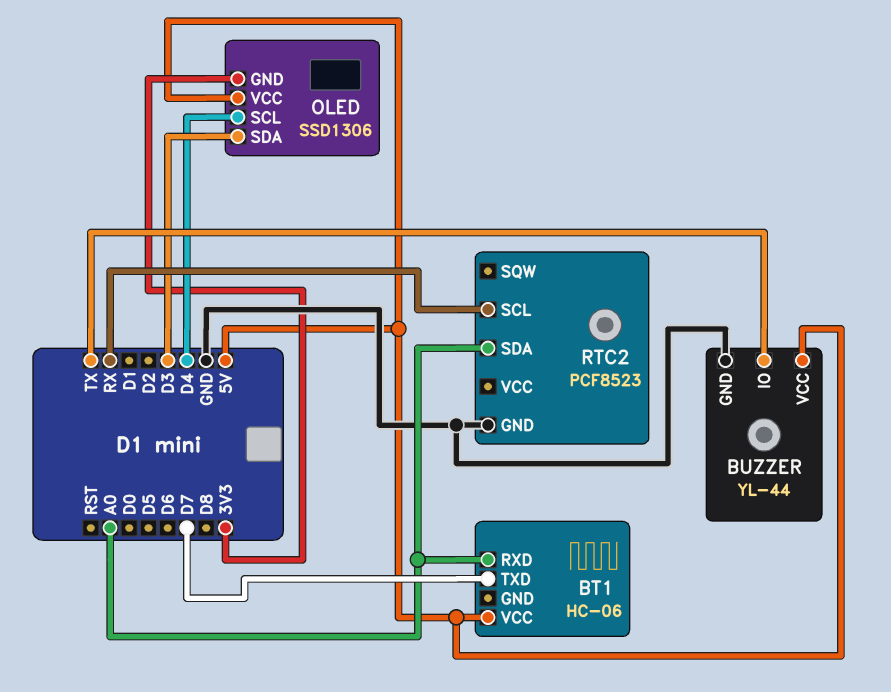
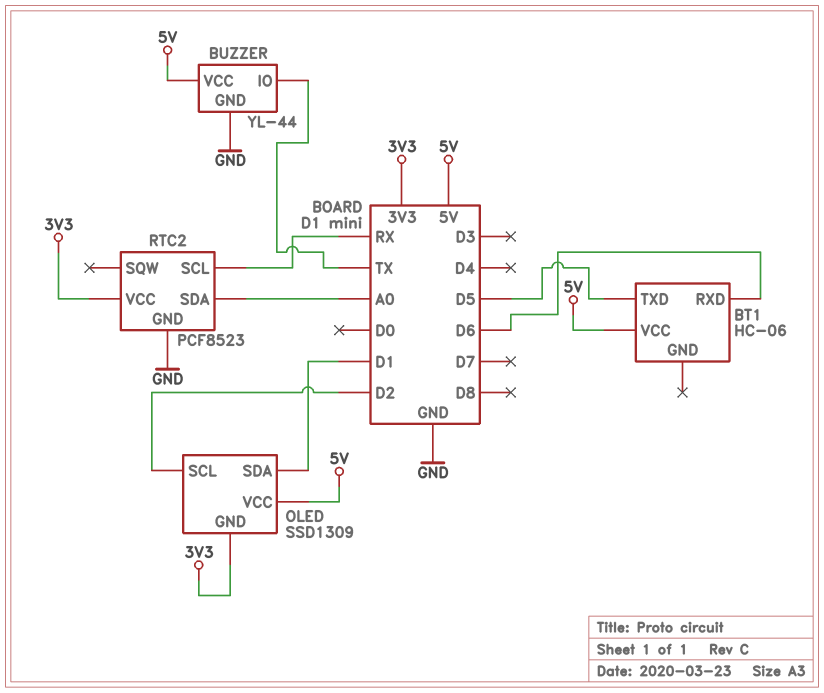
BT1 pin RXD: A0 -> D6
BT1 pin TXD: D7 -> D5
OLED: SSD1306 -> SSD1309
OLED pin SCL: D4 -> D2
OLED pin SDA: D3 -> D1
RTC2 pin VCC: none -> 3V3

